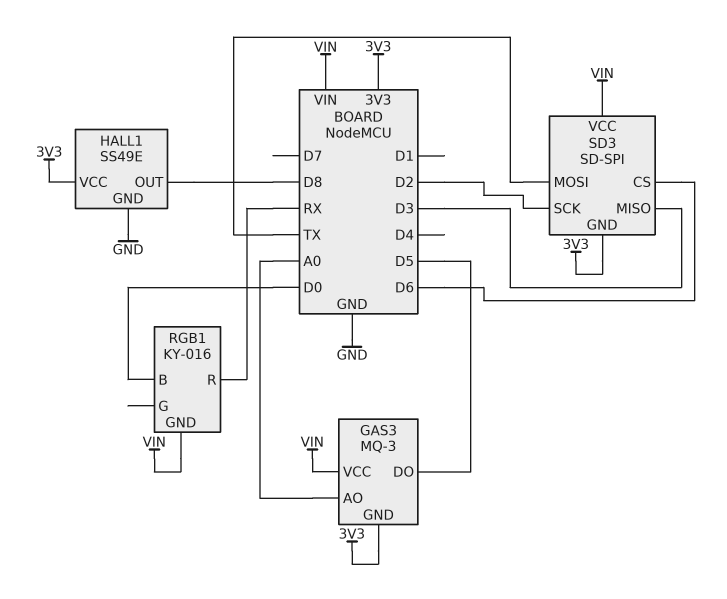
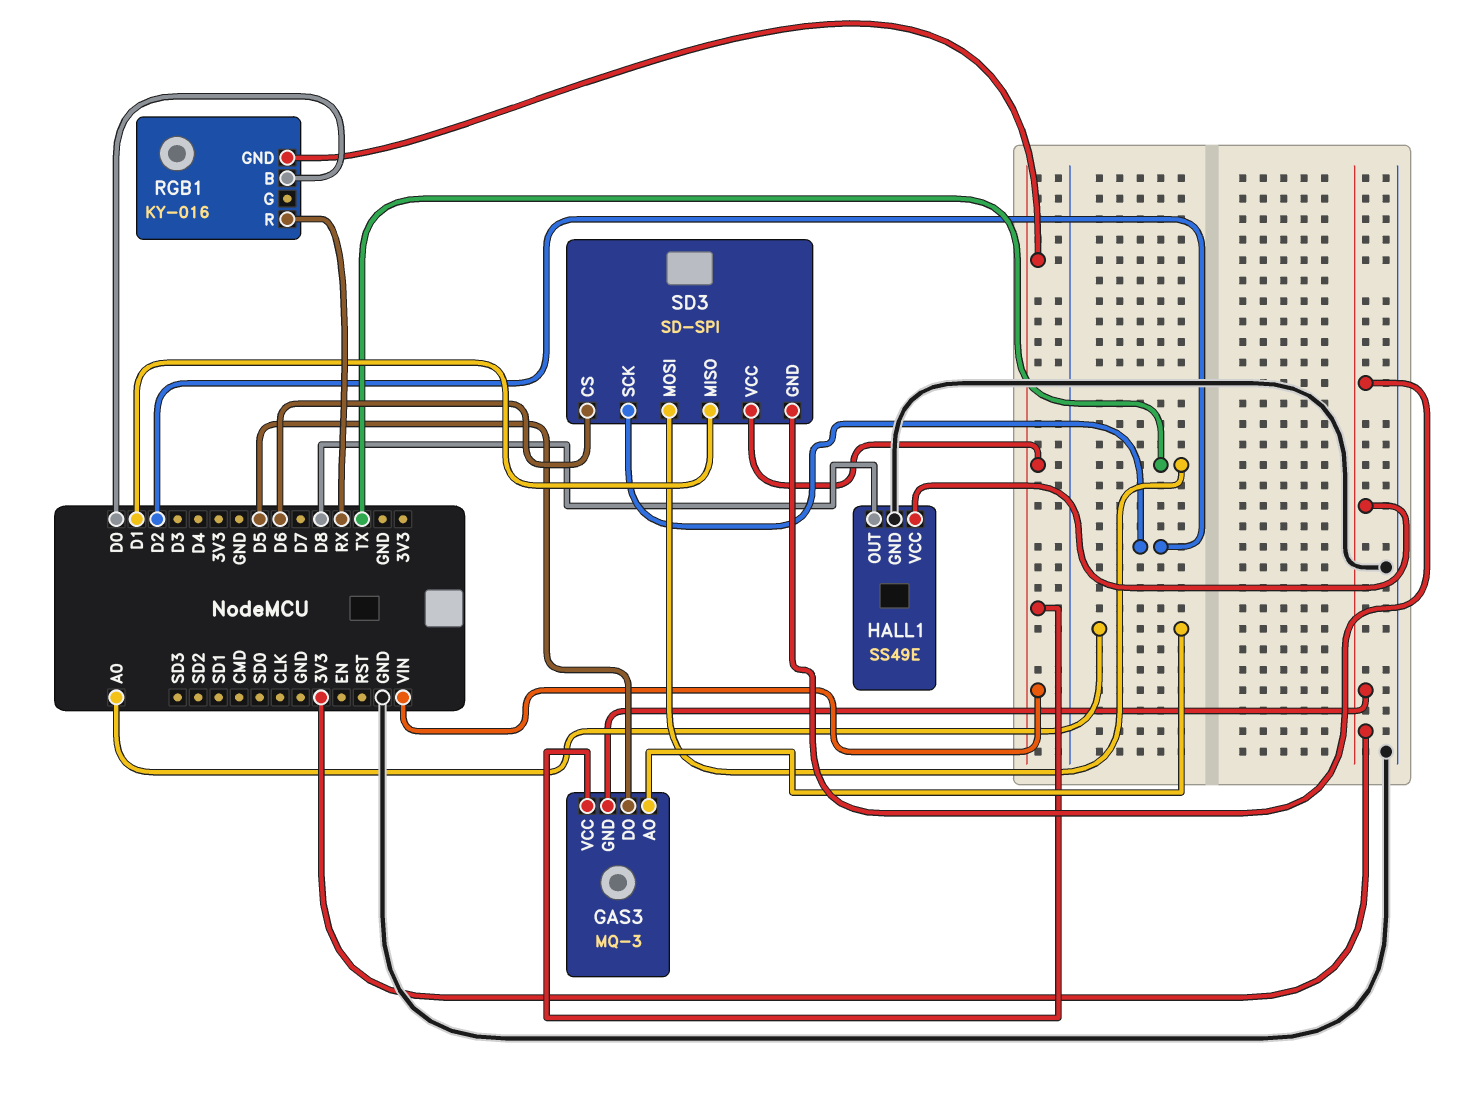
SD3 pin MISO: D3 -> D1

